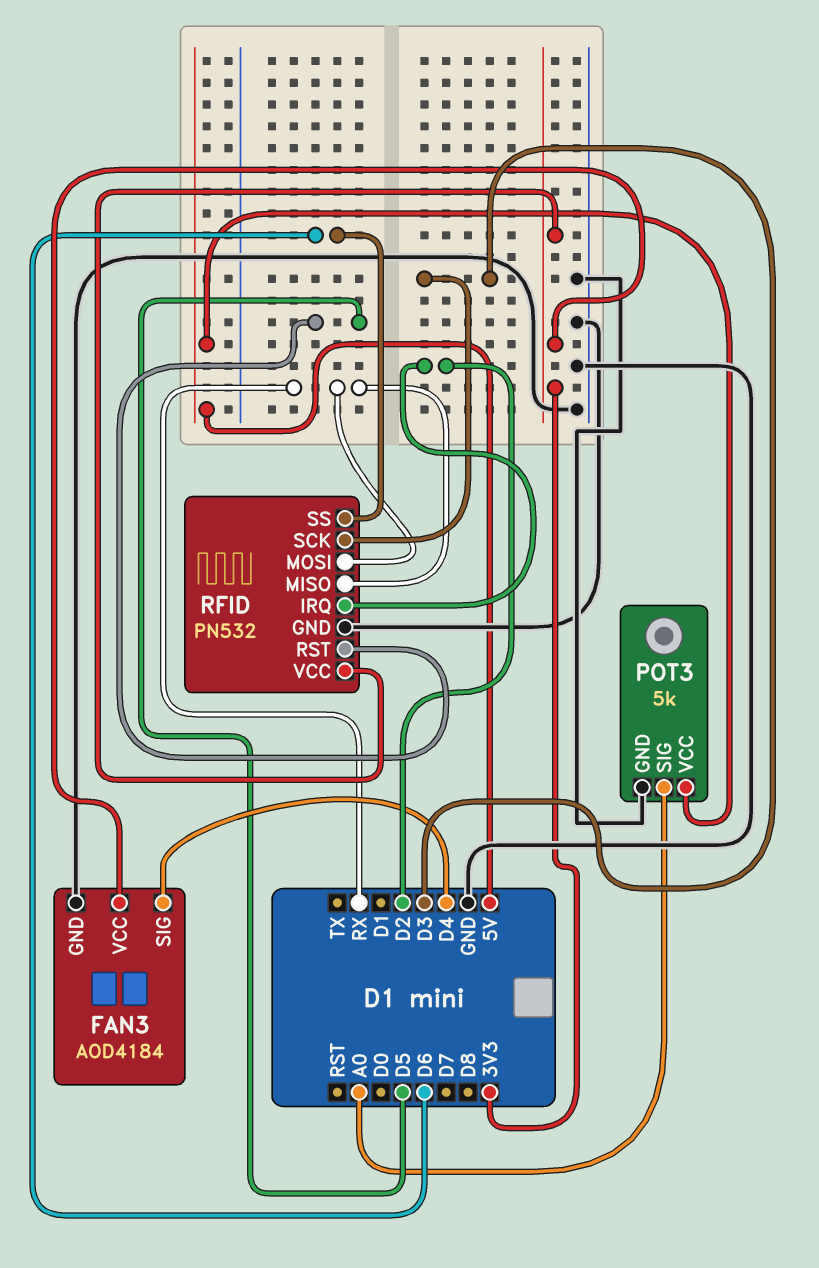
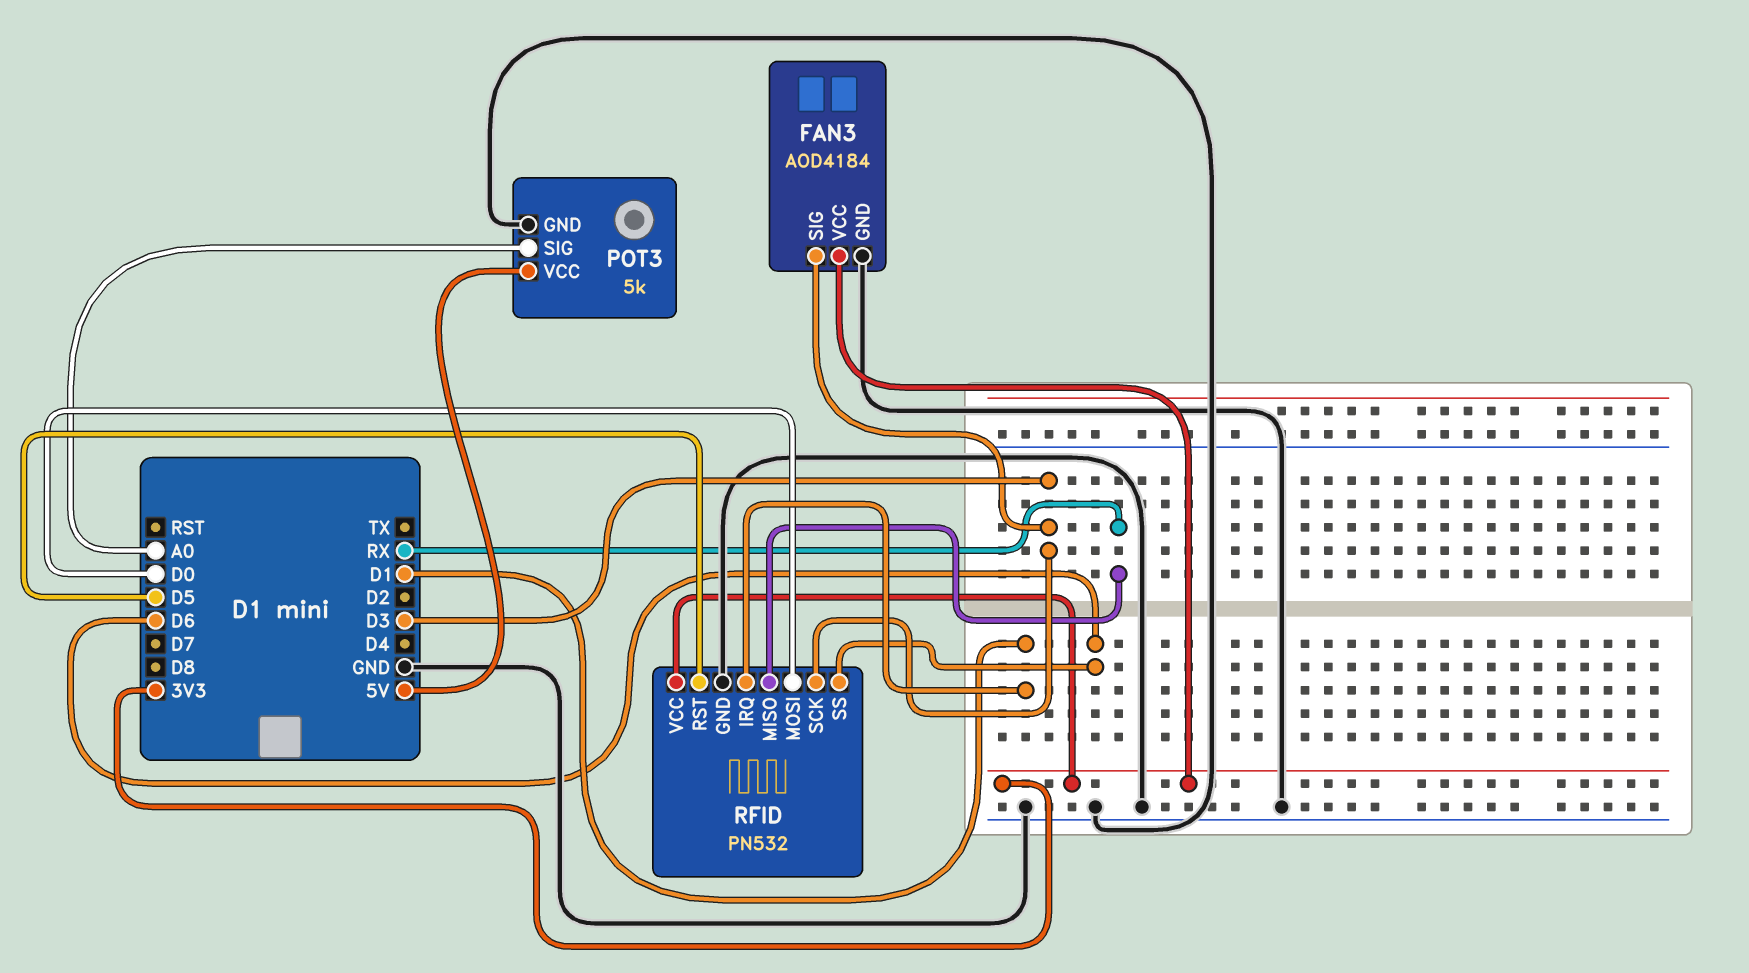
FAN3 pin SIG: D4 -> D3
RFID pin IRQ: D2 -> D1
RFID pin MOSI: RX -> D0

